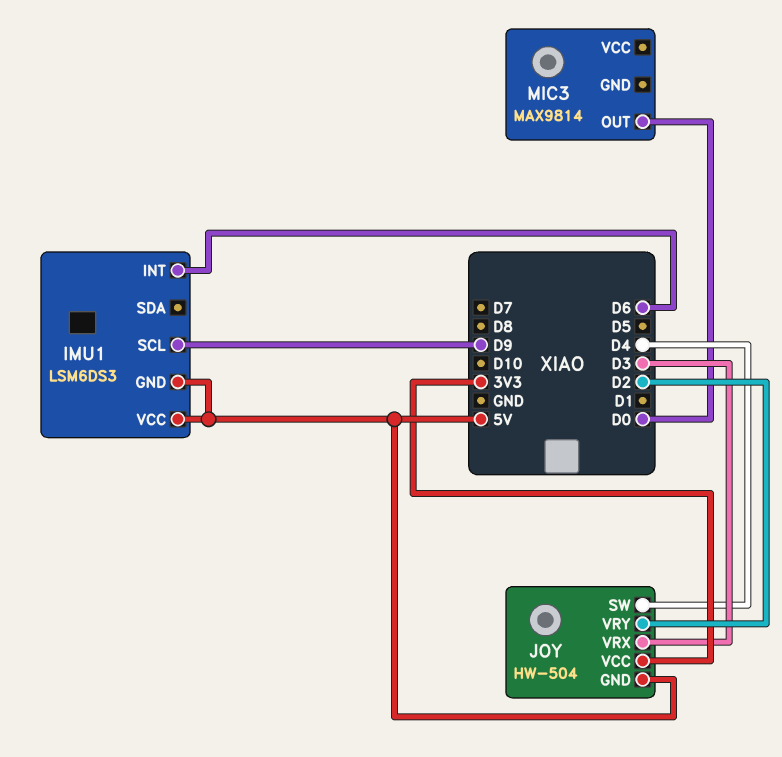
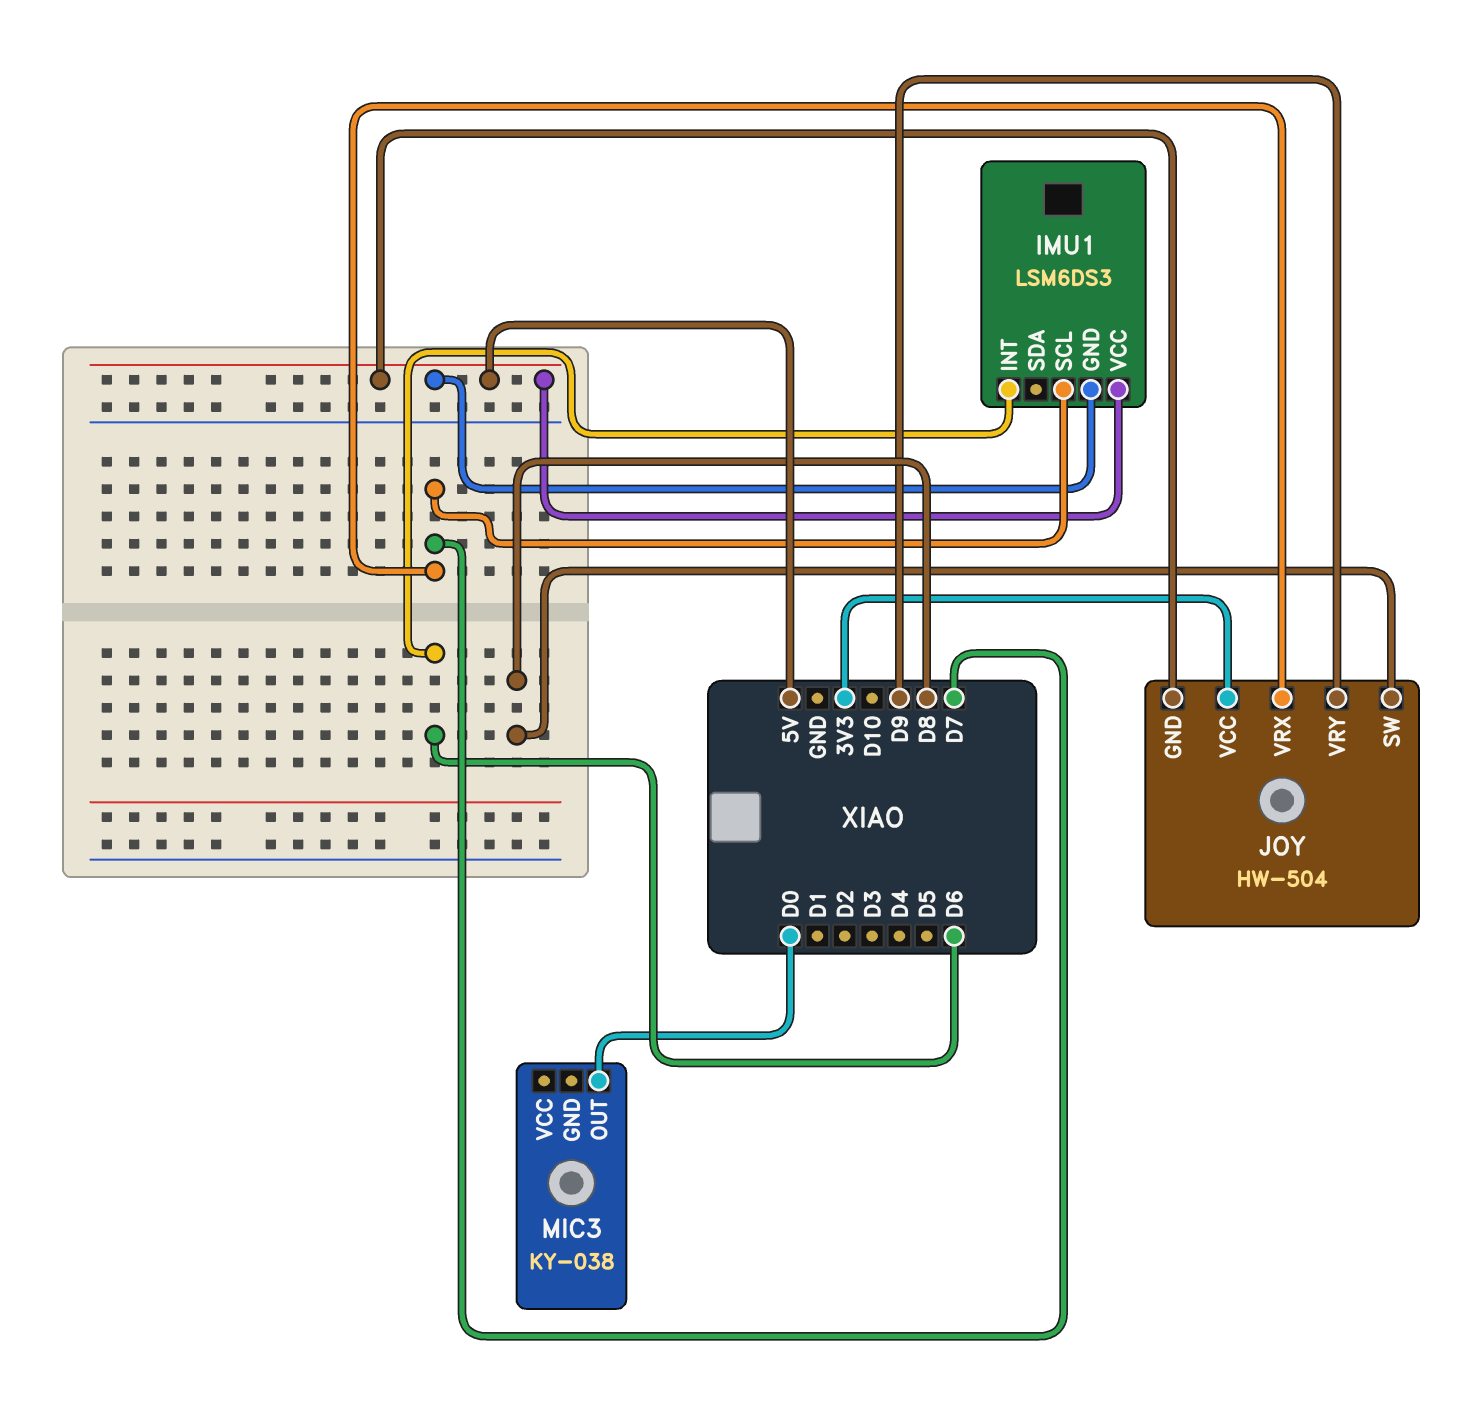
IMU1 pin SCL: D9 -> D7
JOY pin SW: D4 -> D8
JOY pin VRX: D3 -> D7
JOY pin VRY: D2 -> D9
MIC3: MAX9814 -> KY-038

